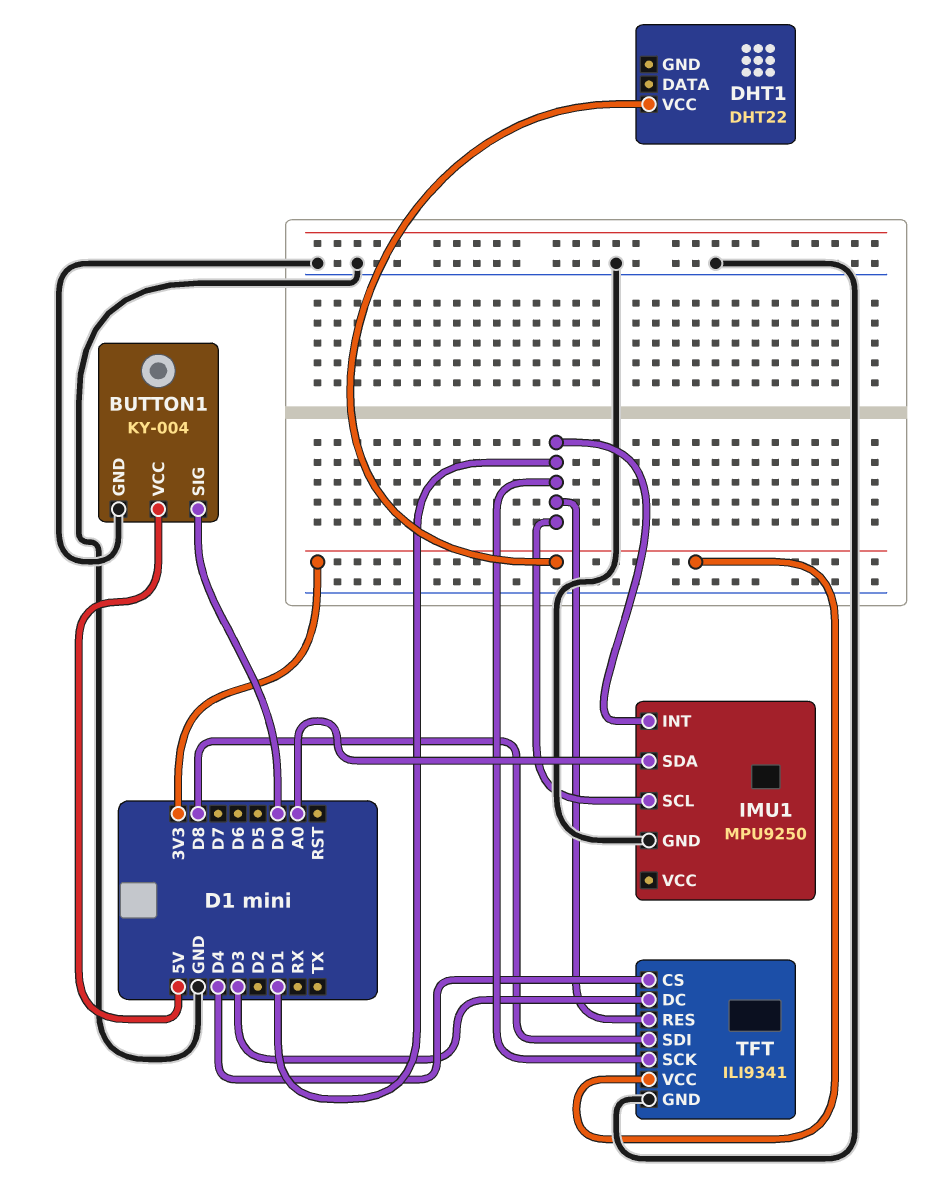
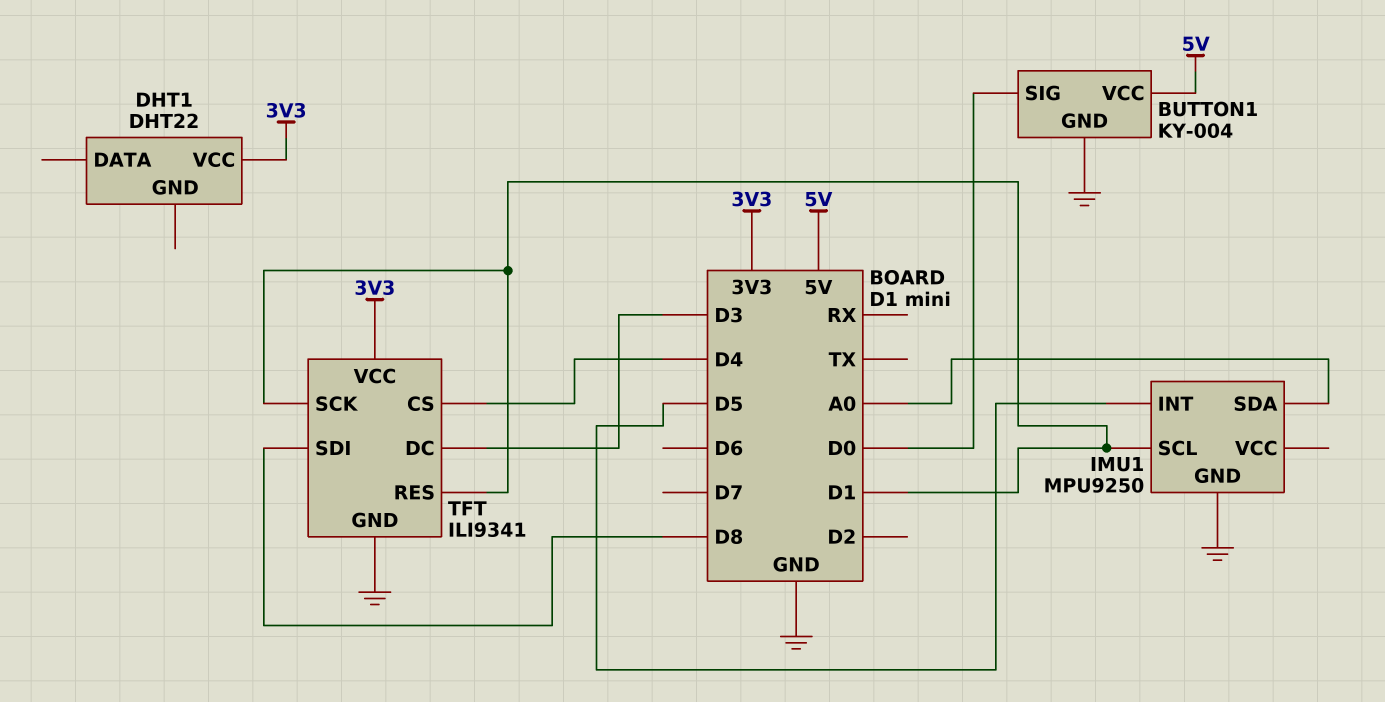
IMU1 pin INT: D1 -> D5

